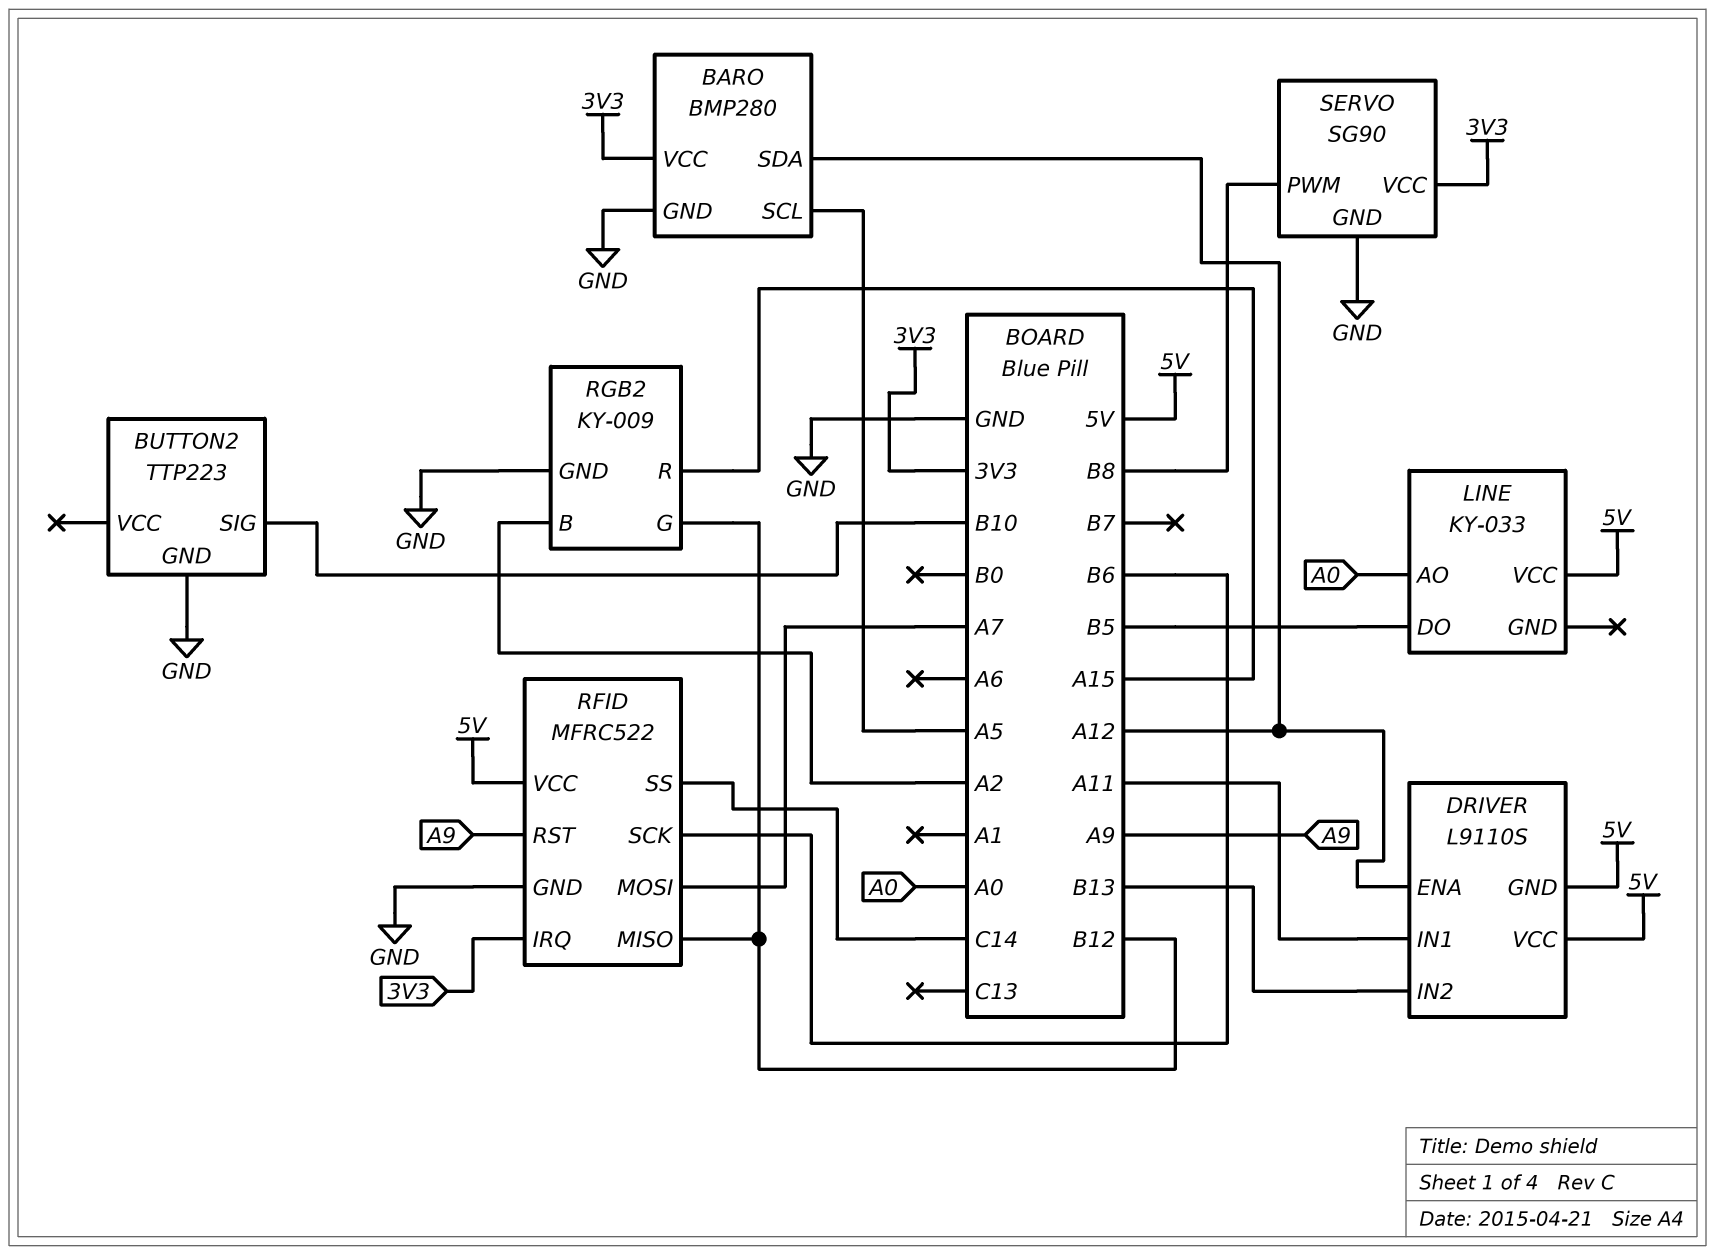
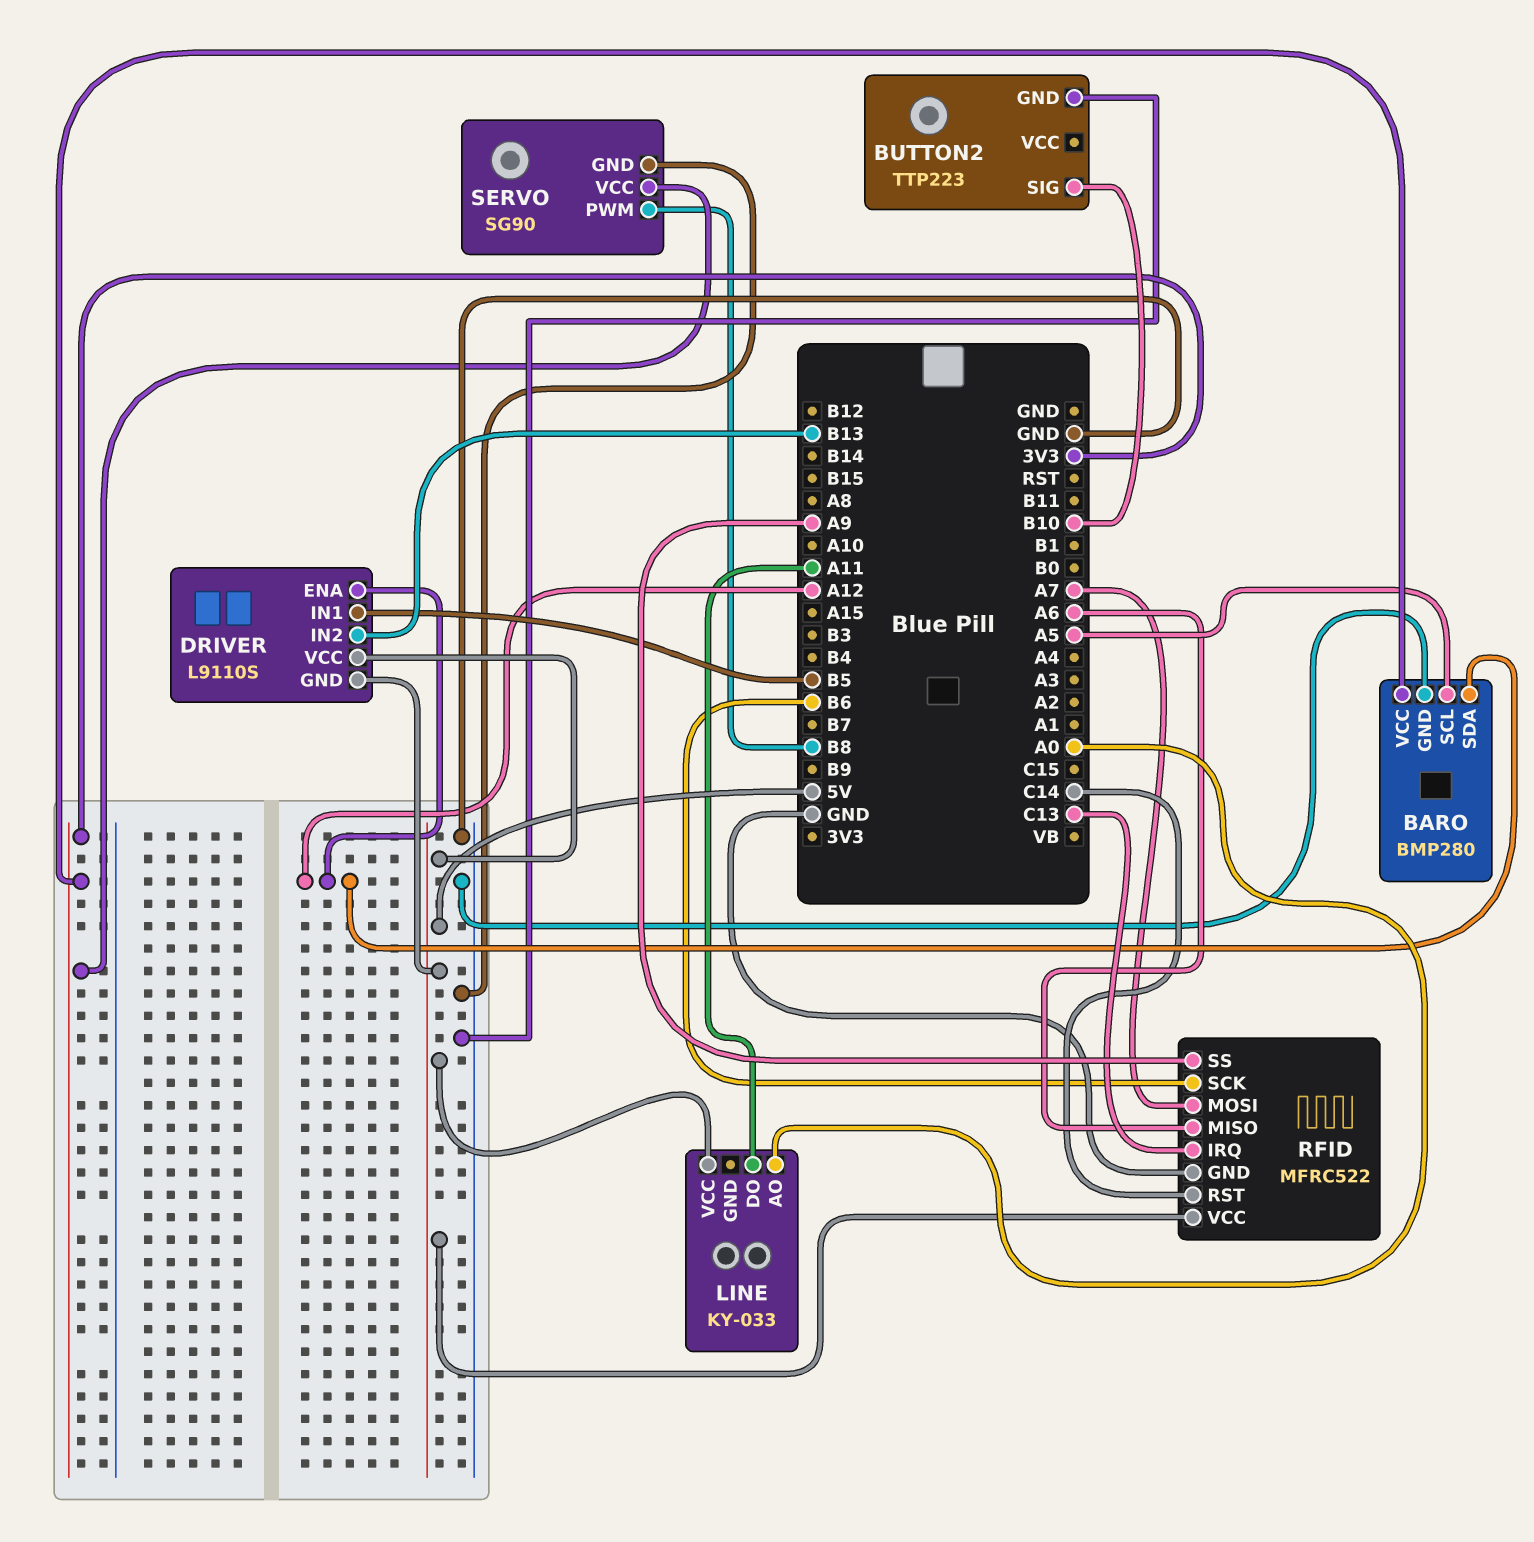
DRIVER pin IN1: A11 -> B5
LINE pin DO: B5 -> A11
RFID pin IRQ: 3V3 -> C13
RFID pin MISO: B12 -> A6
RFID pin RST: A9 -> C14
RFID pin SS: C14 -> A9
RGB2: KY-009 -> none
RGB2 pin B: A2 -> none
RGB2 pin G: B12 -> none
RGB2 pin GND: GND -> none
RGB2 pin R: A15 -> none

